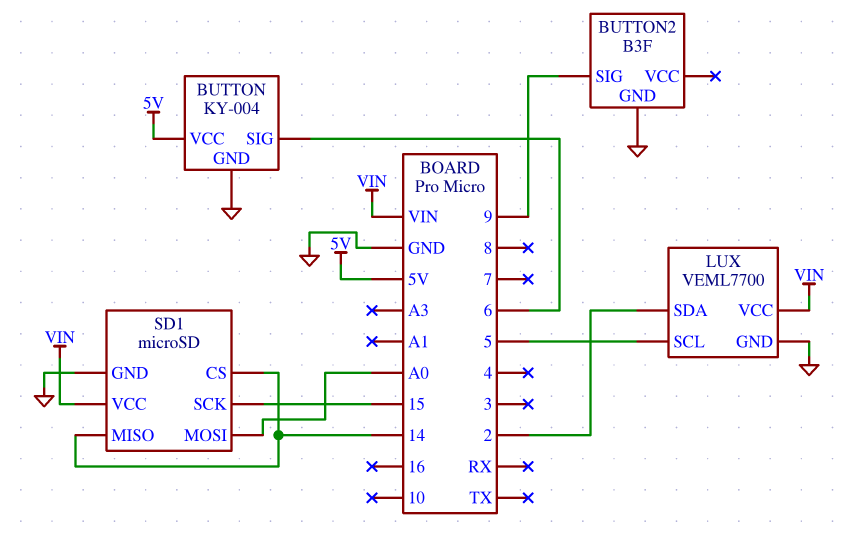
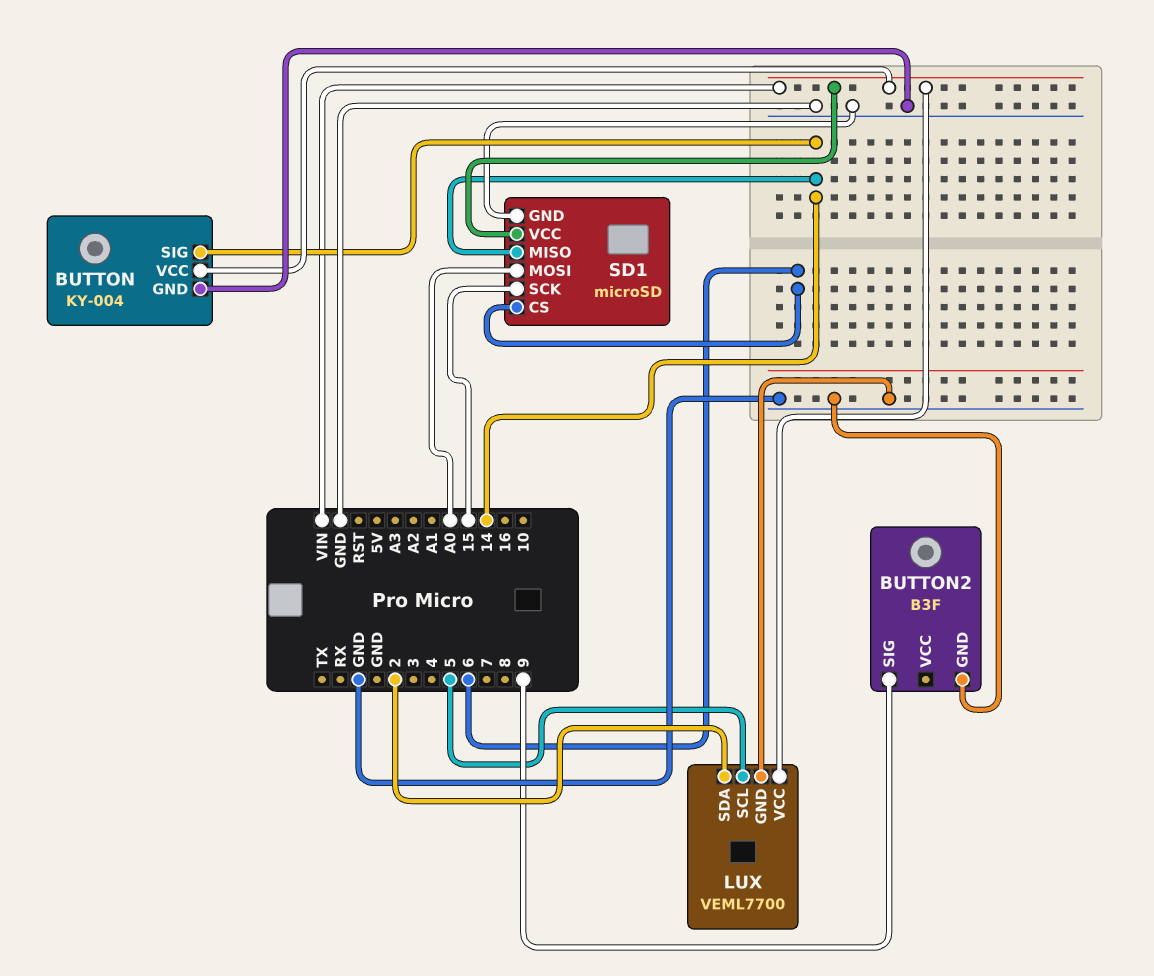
BUTTON pin SIG: 6 -> 14
BUTTON pin VCC: 5V -> VIN
SD1 pin CS: 14 -> 6

